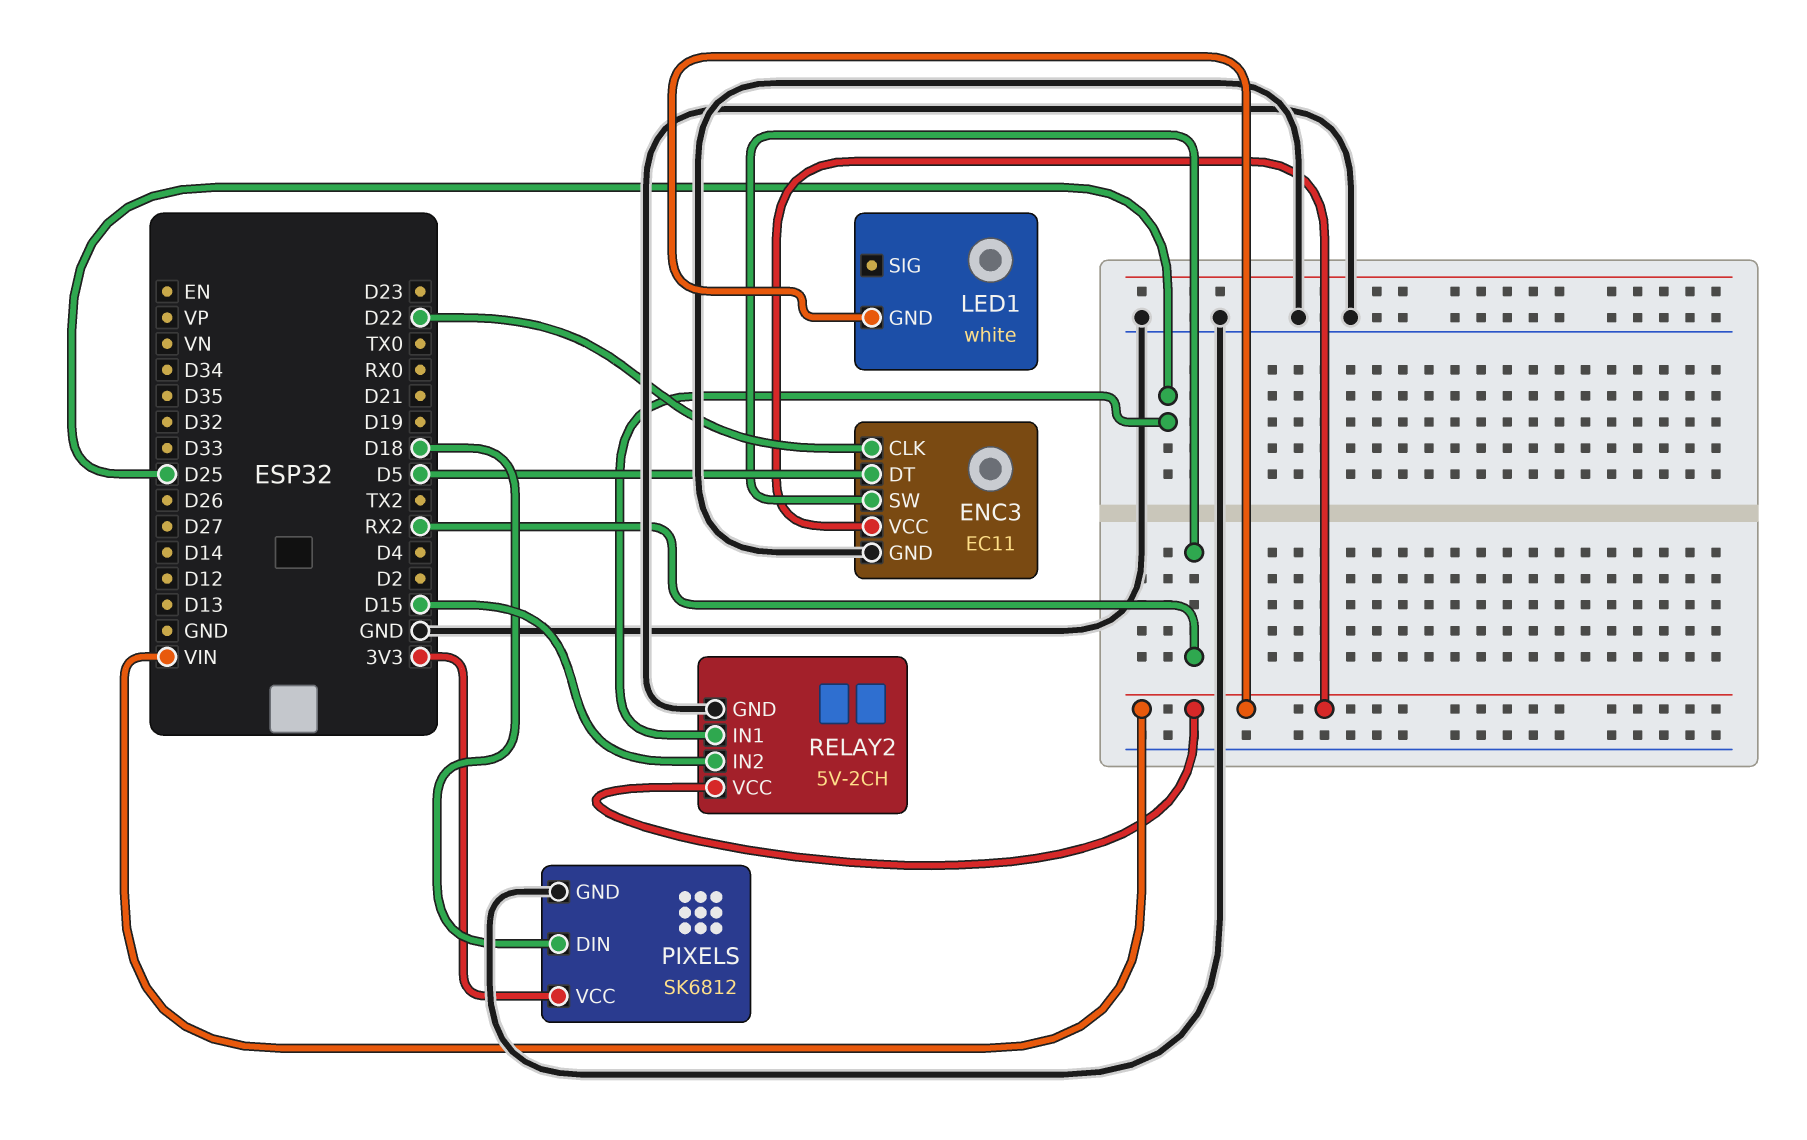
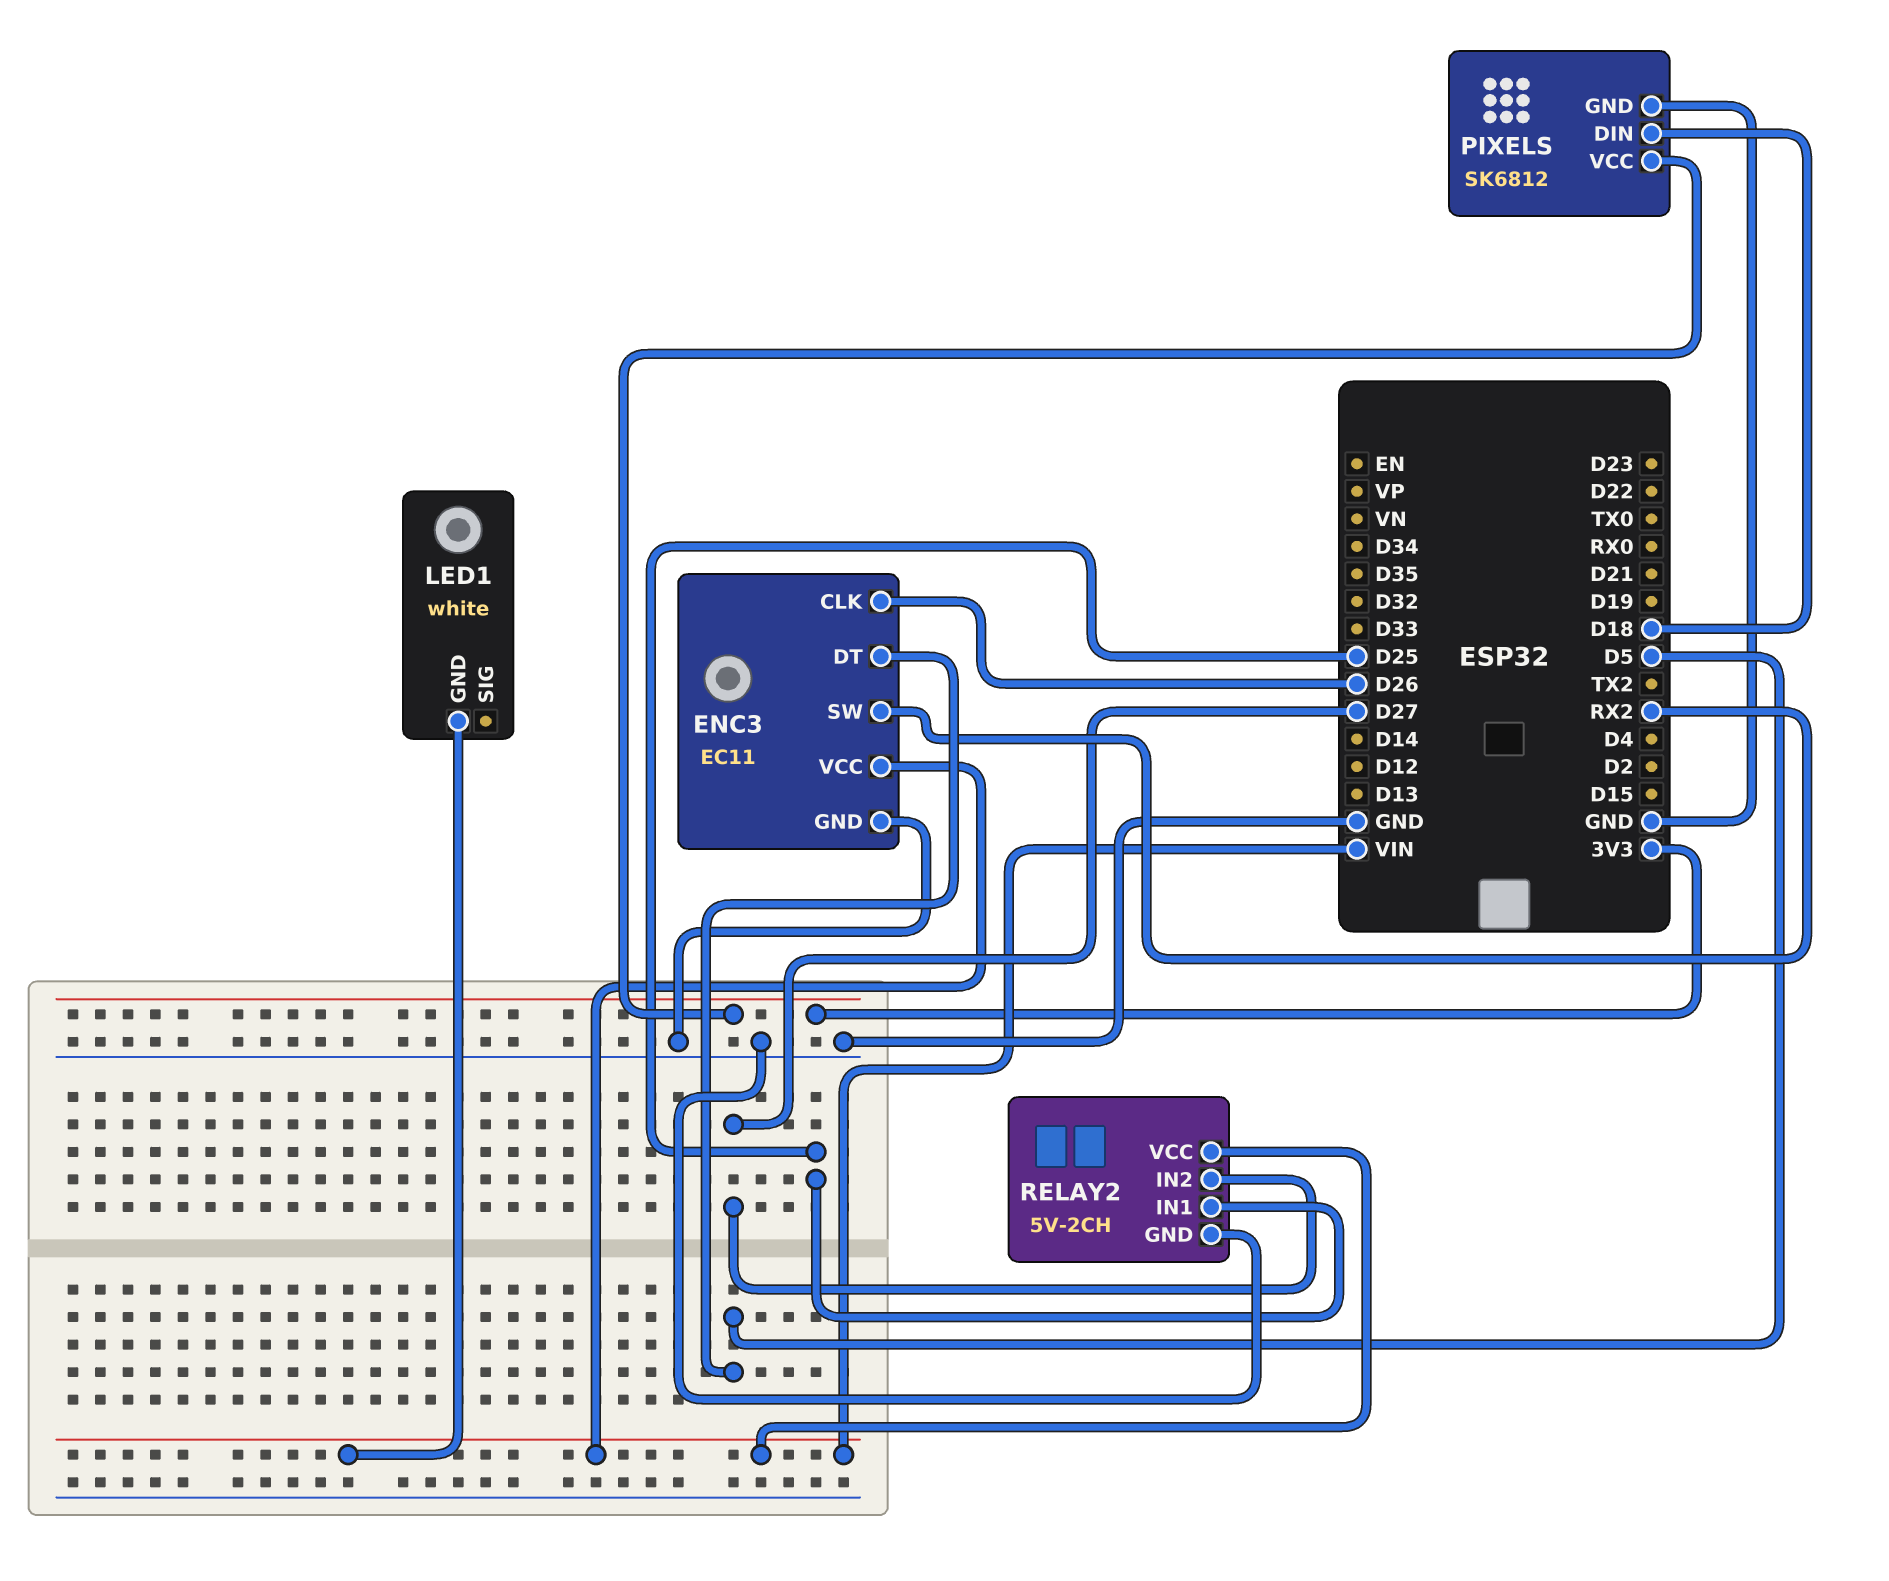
ENC3 pin CLK: D22 -> D26
RELAY2 pin IN2: D15 -> D27

